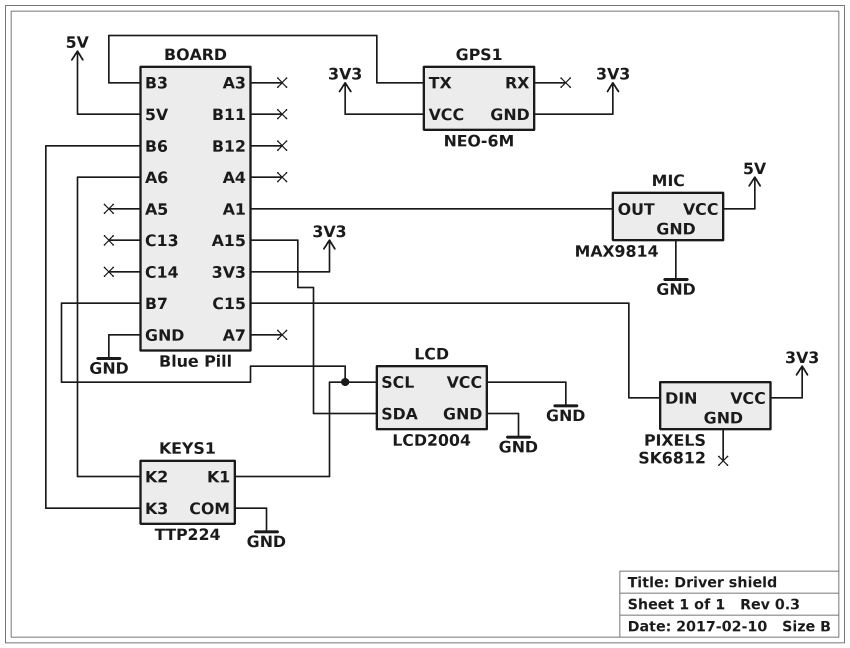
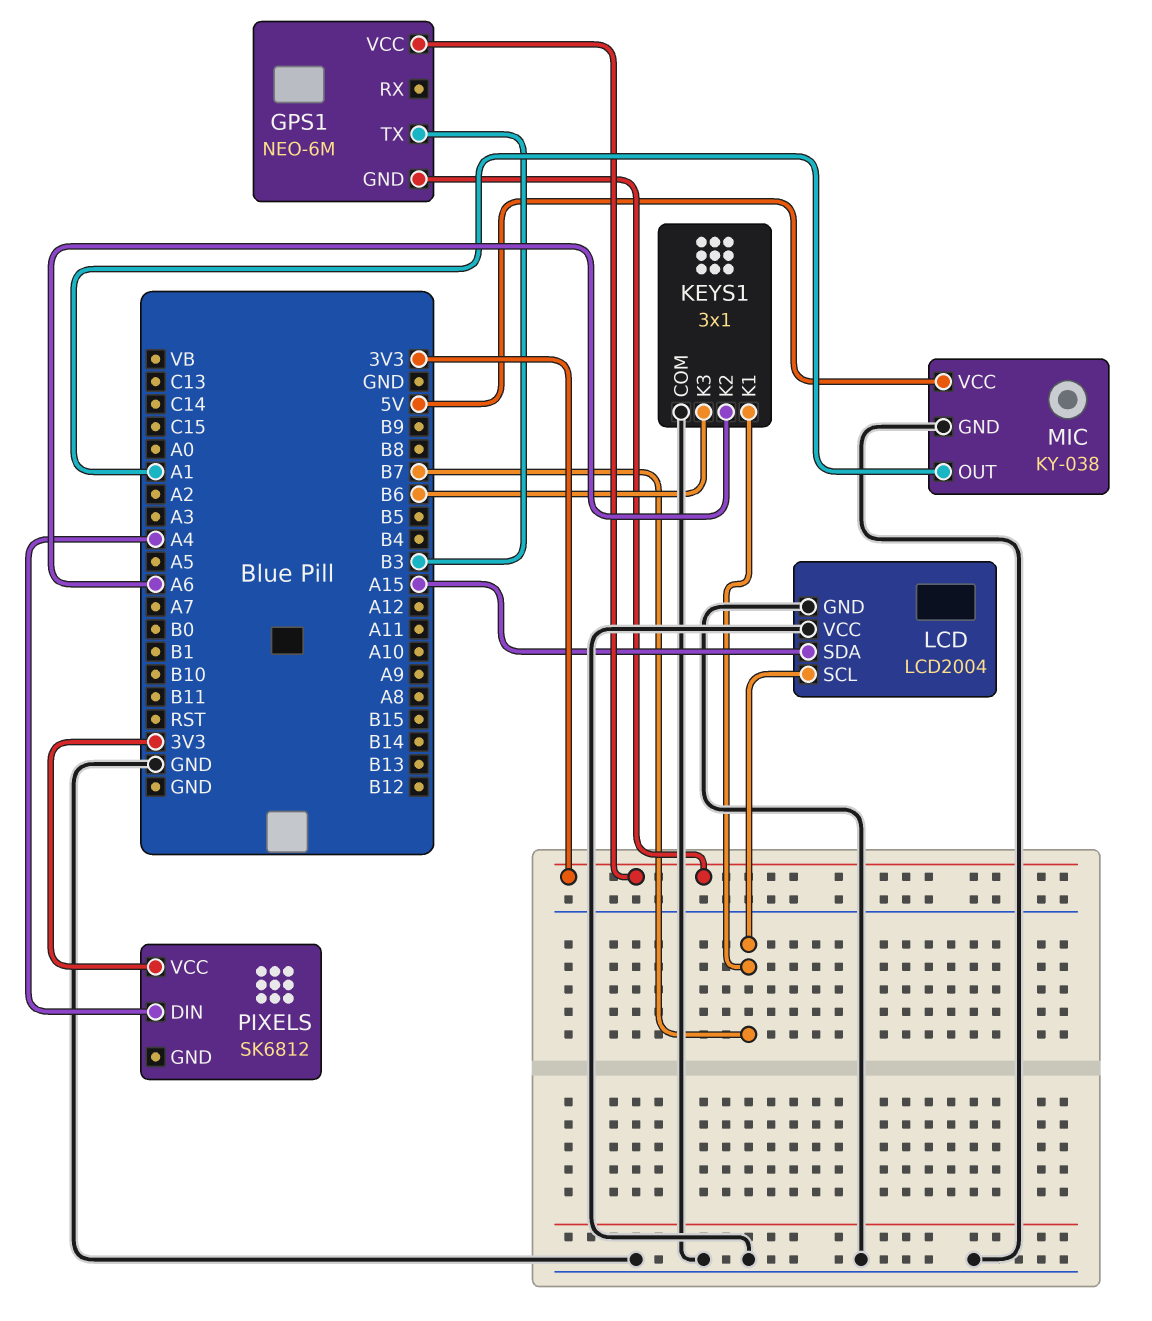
KEYS1: TTP224 -> 3x1
MIC: MAX9814 -> KY-038
PIXELS pin DIN: C15 -> A4

